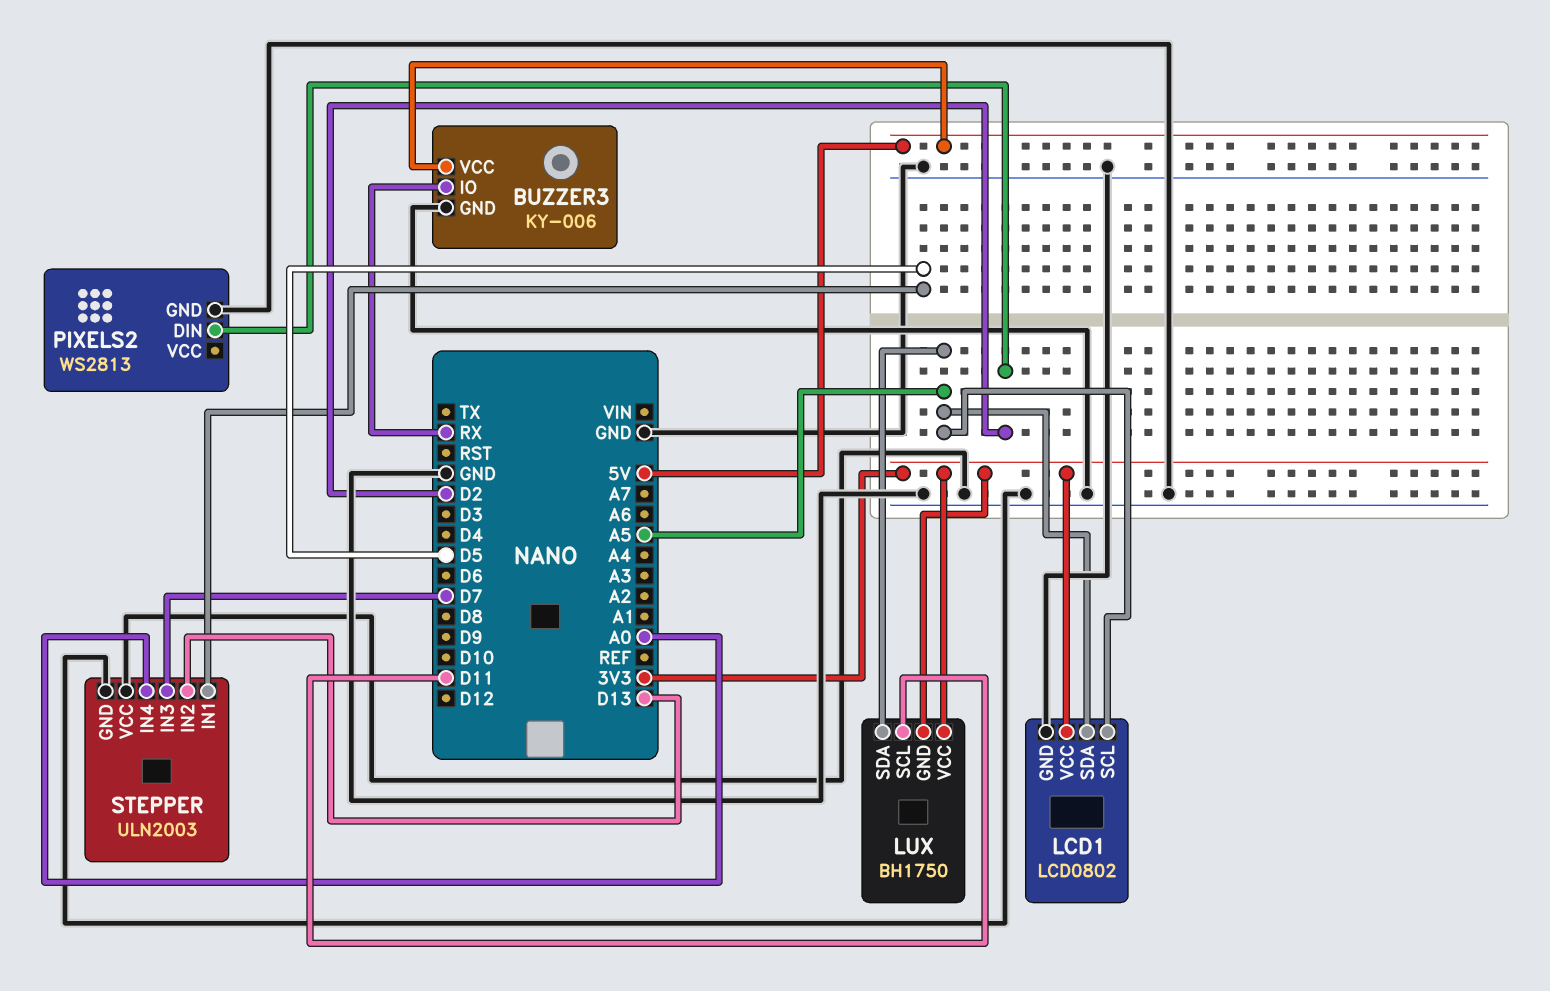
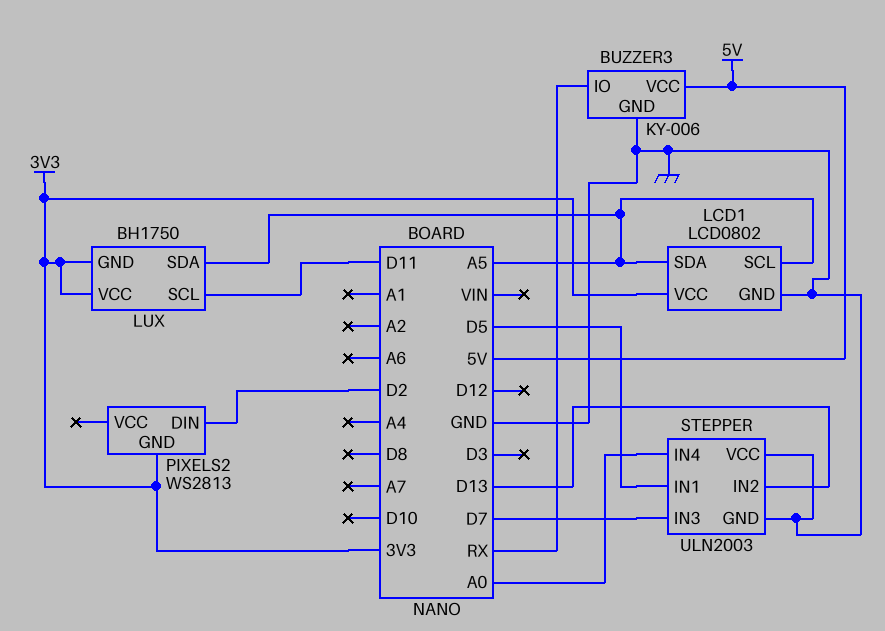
PIXELS2 pin GND: GND -> 3V3

